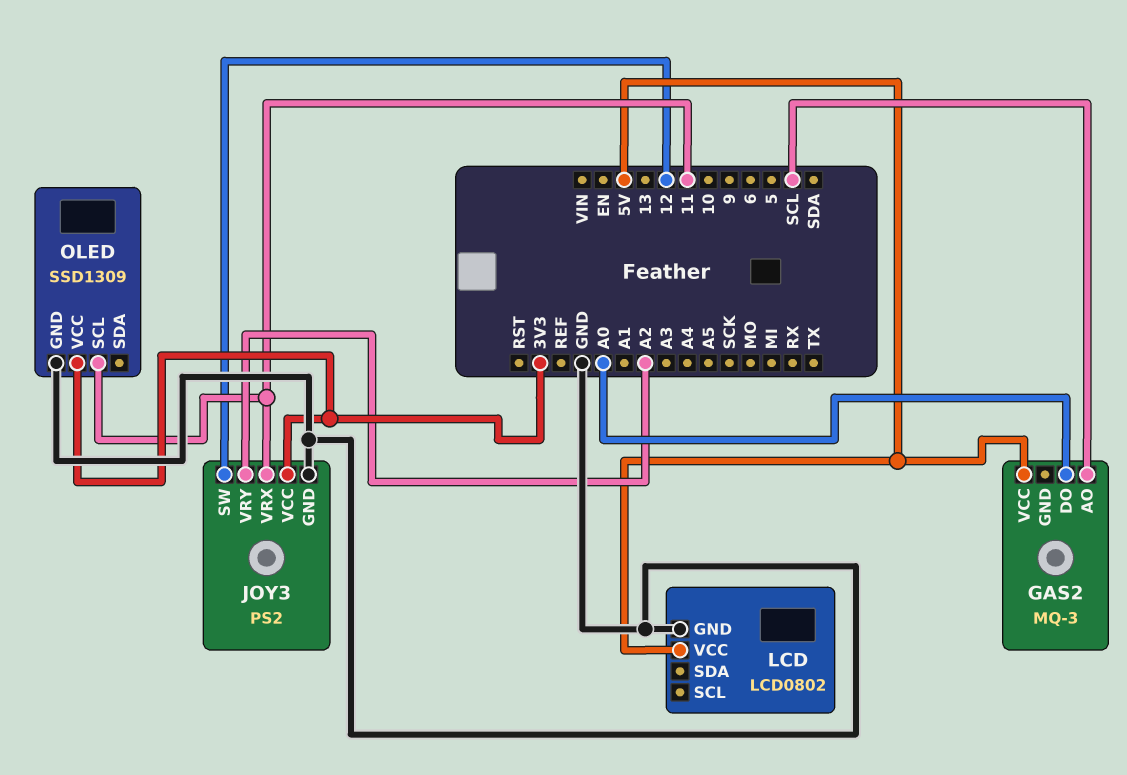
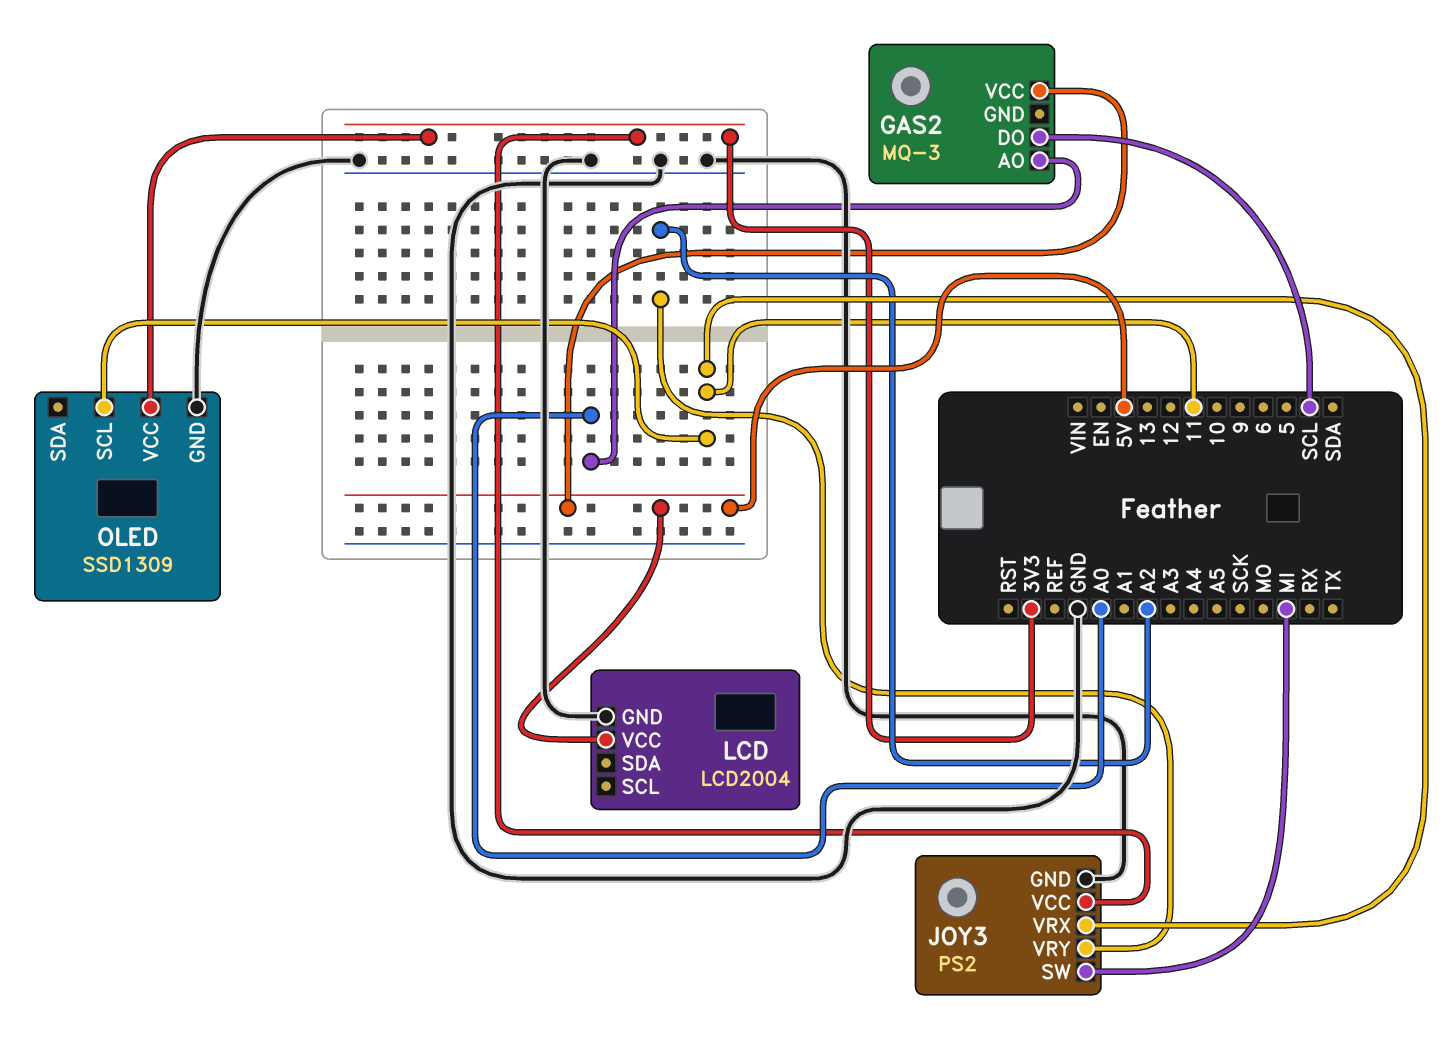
GAS2 pin AO: SCL -> A0
GAS2 pin DO: A0 -> SCL
JOY3 pin SW: 12 -> MI
LCD: LCD0802 -> LCD2004

